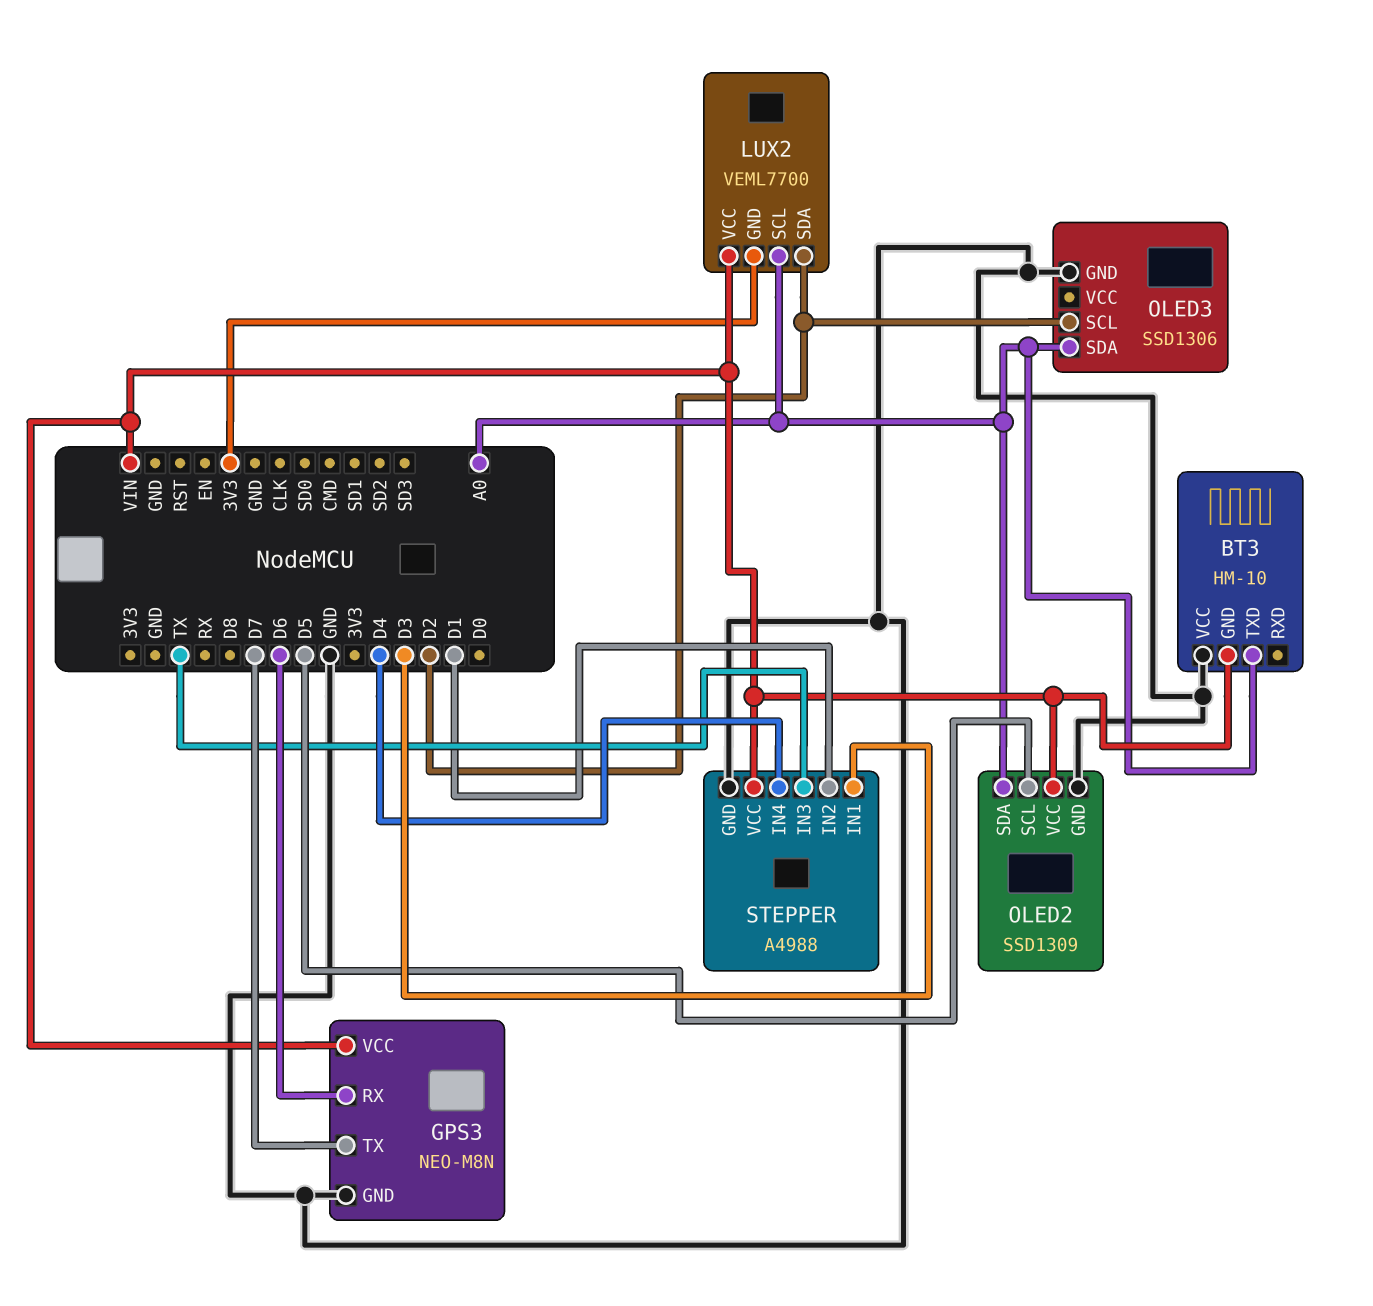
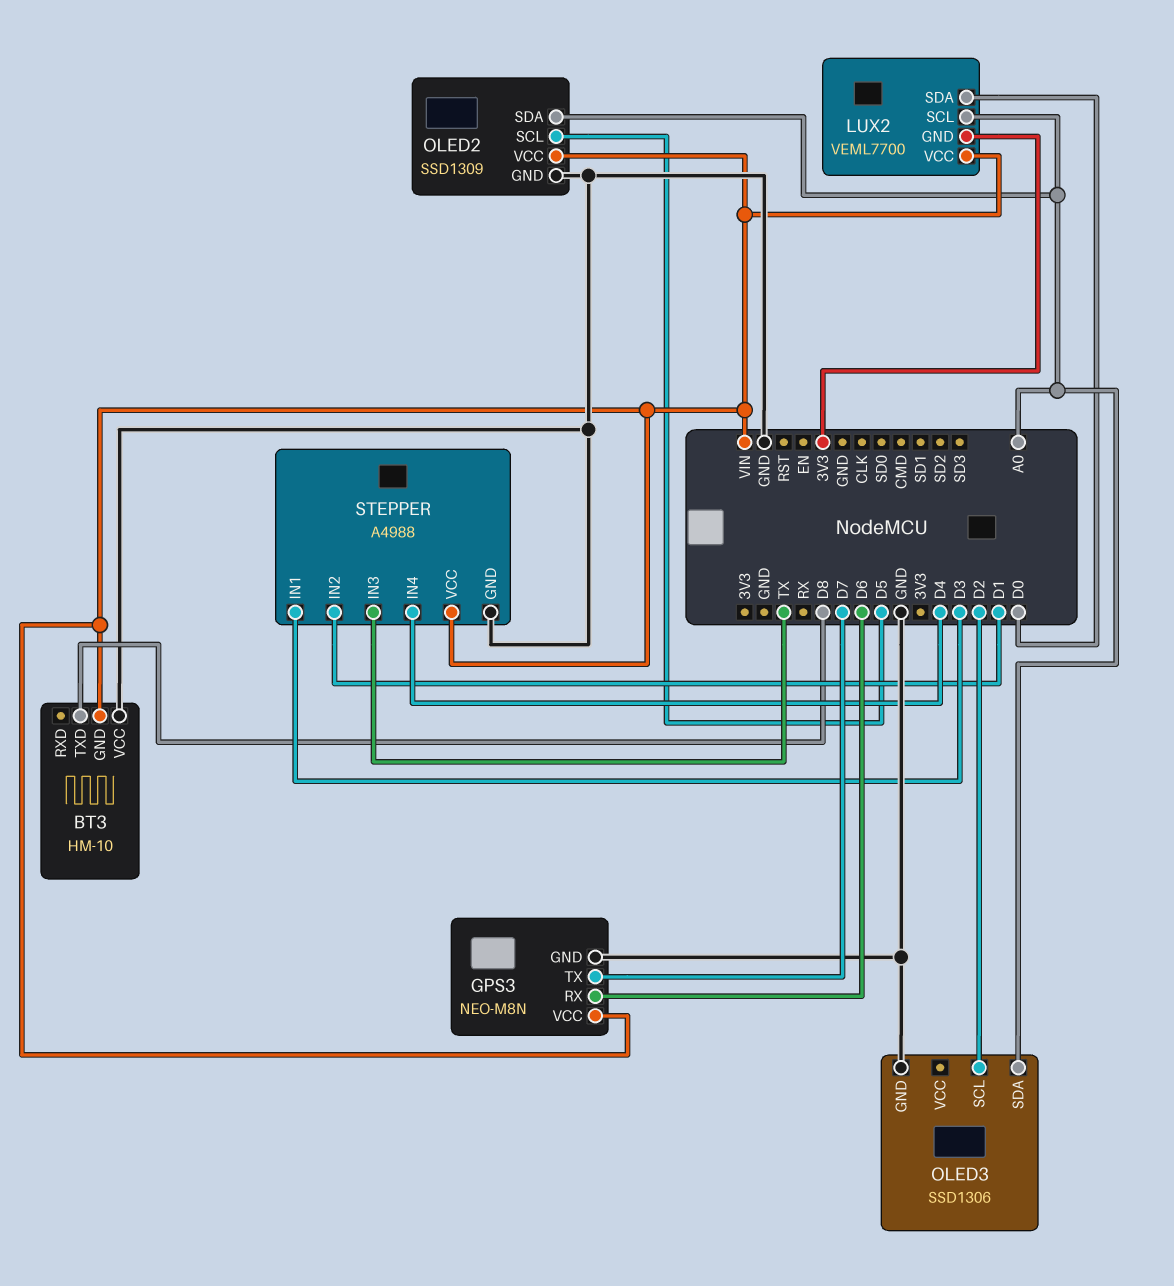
BT3 pin TXD: A0 -> D8
LUX2 pin SDA: D2 -> D0

